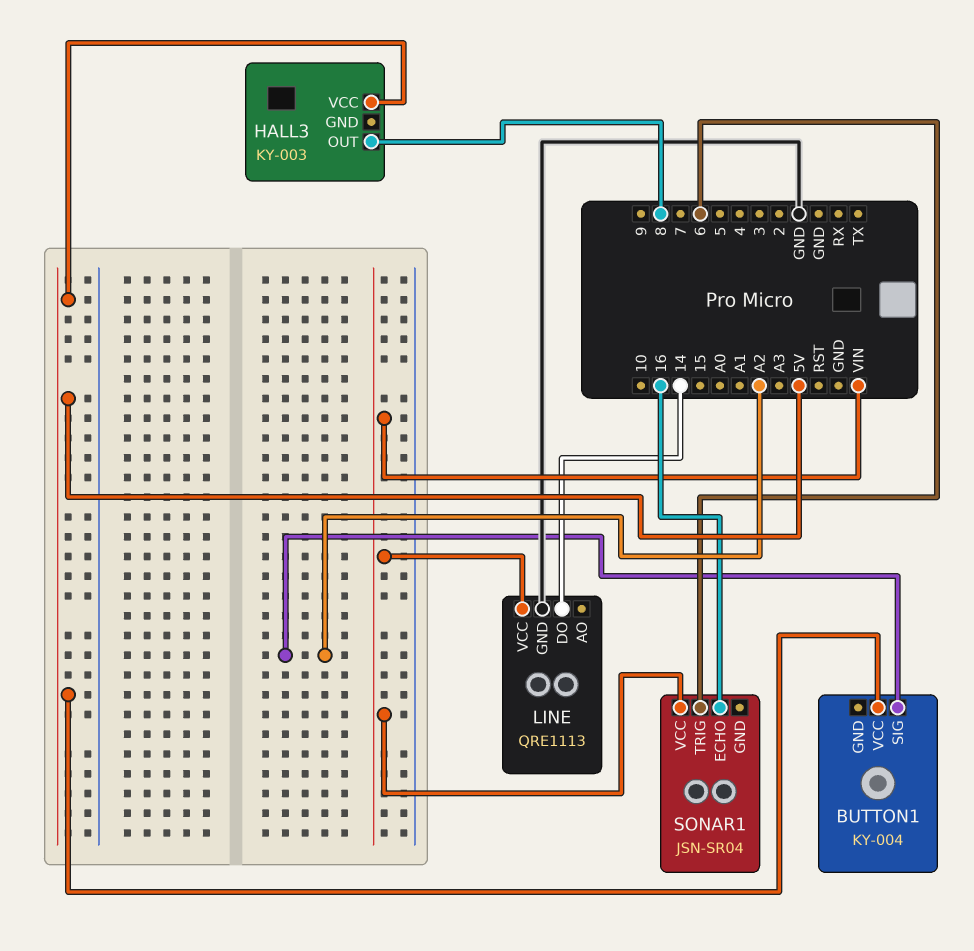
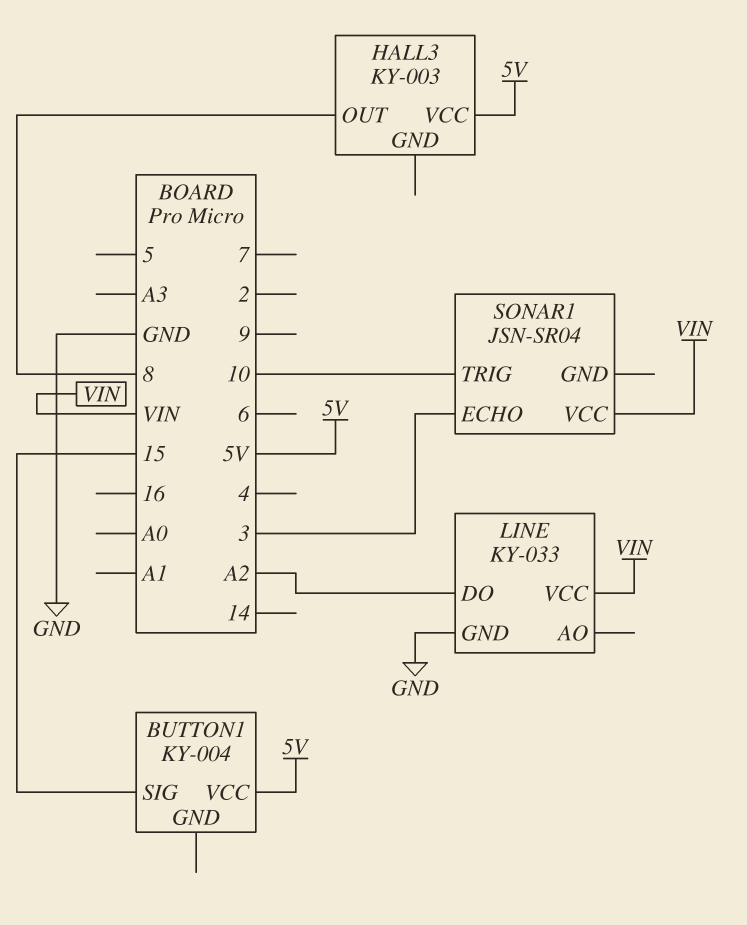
BUTTON1 pin SIG: A2 -> 15
LINE: QRE1113 -> KY-033
LINE pin DO: 14 -> A2
SONAR1 pin ECHO: 16 -> 3
SONAR1 pin TRIG: 6 -> 10

